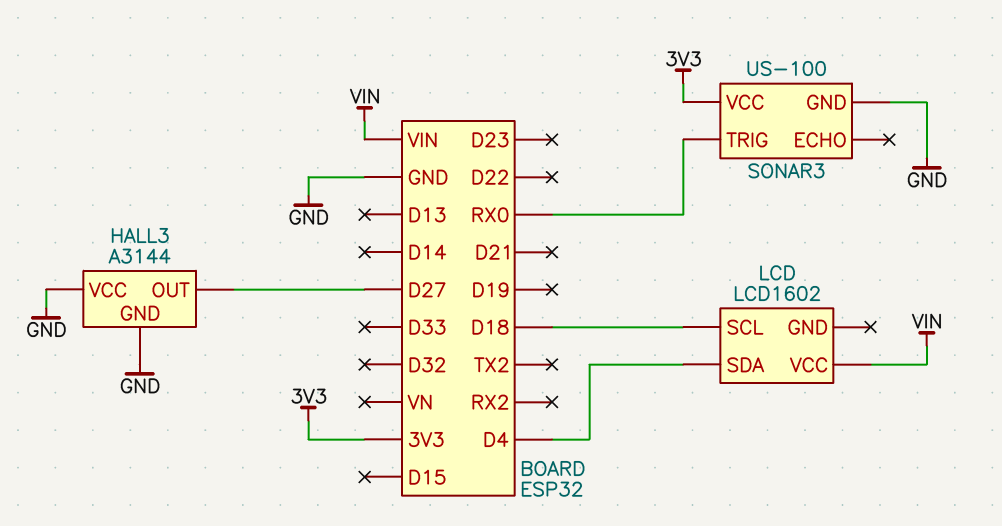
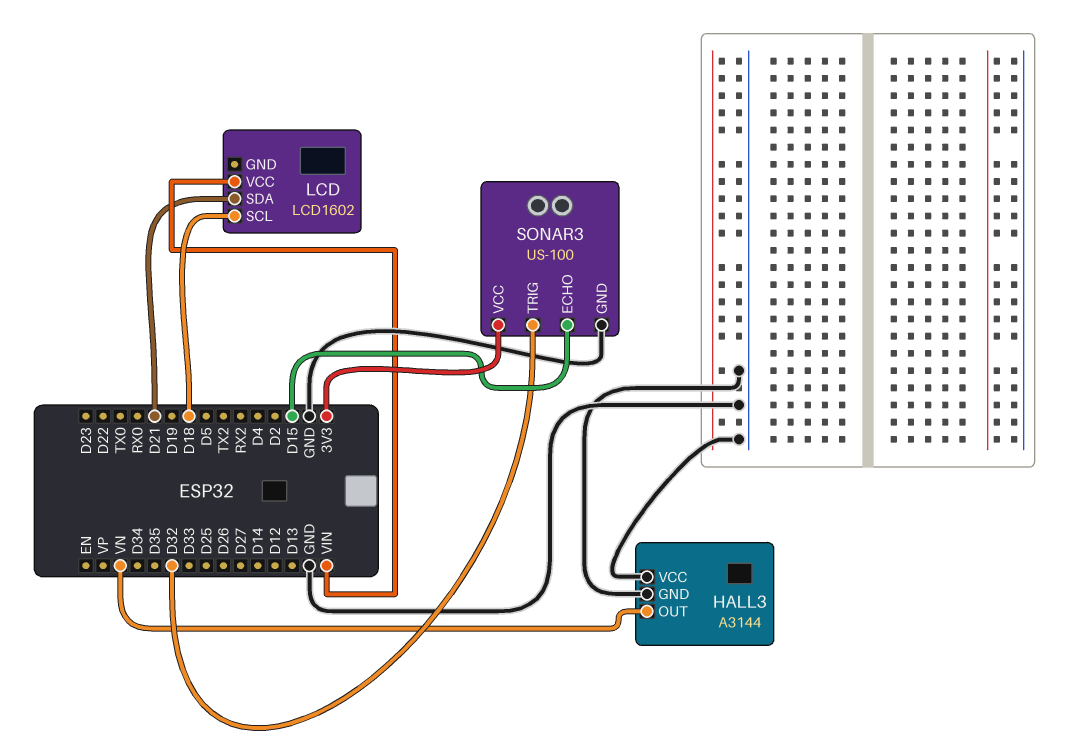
HALL3 pin OUT: D27 -> VN
LCD pin SDA: D4 -> D21
SONAR3 pin ECHO: none -> D15
SONAR3 pin TRIG: RX0 -> D32

